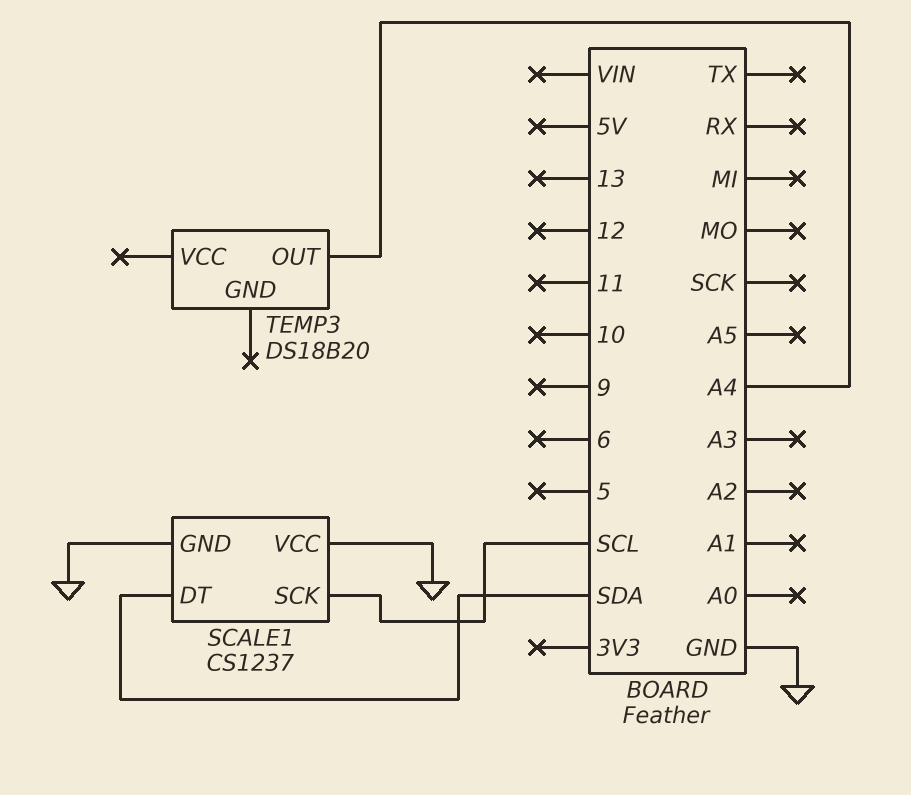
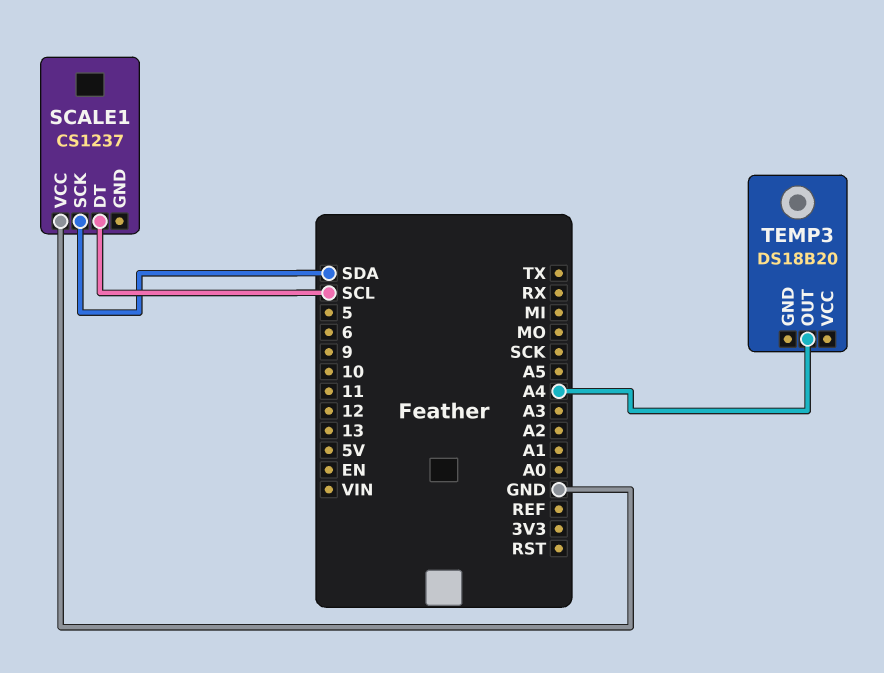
SCALE1 pin DT: SDA -> SCL
SCALE1 pin GND: GND -> none
SCALE1 pin SCK: SCL -> SDA

